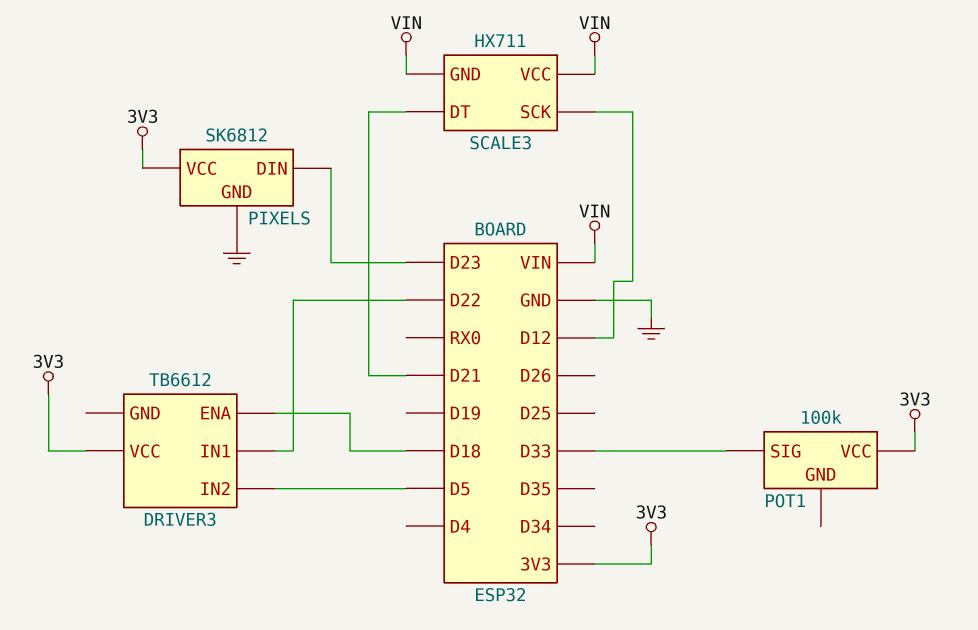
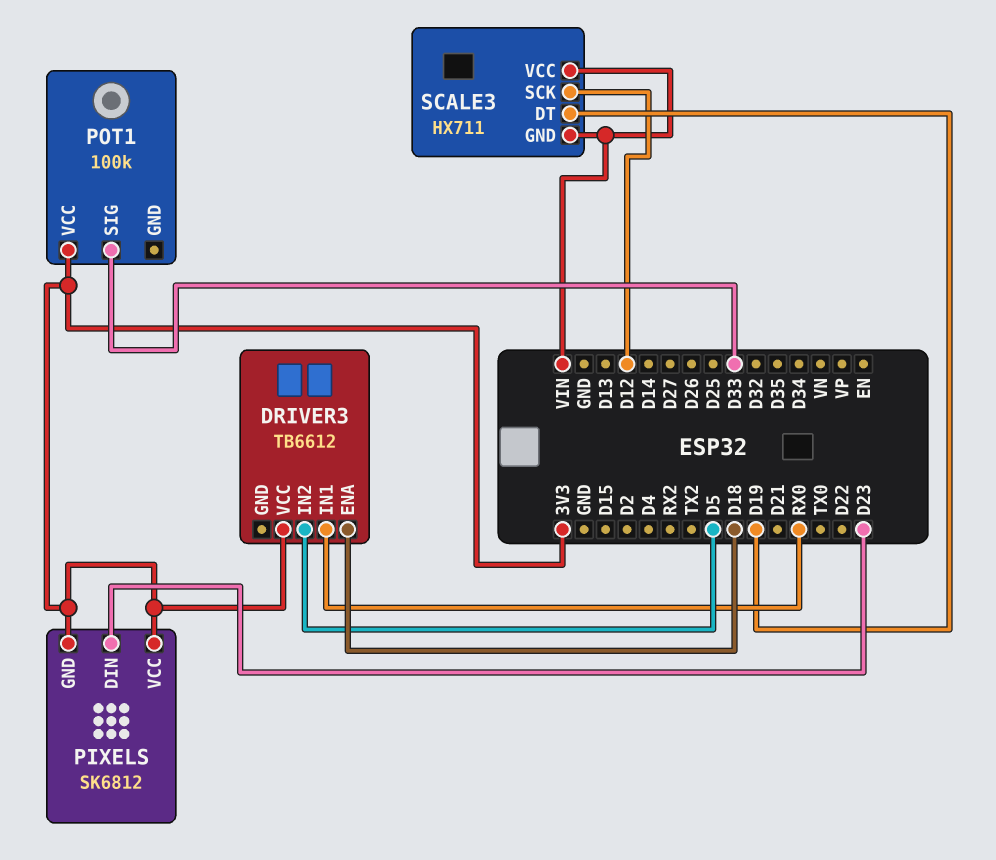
DRIVER3 pin IN1: D22 -> RX0
PIXELS pin GND: GND -> 3V3
SCALE3 pin DT: D21 -> D19

